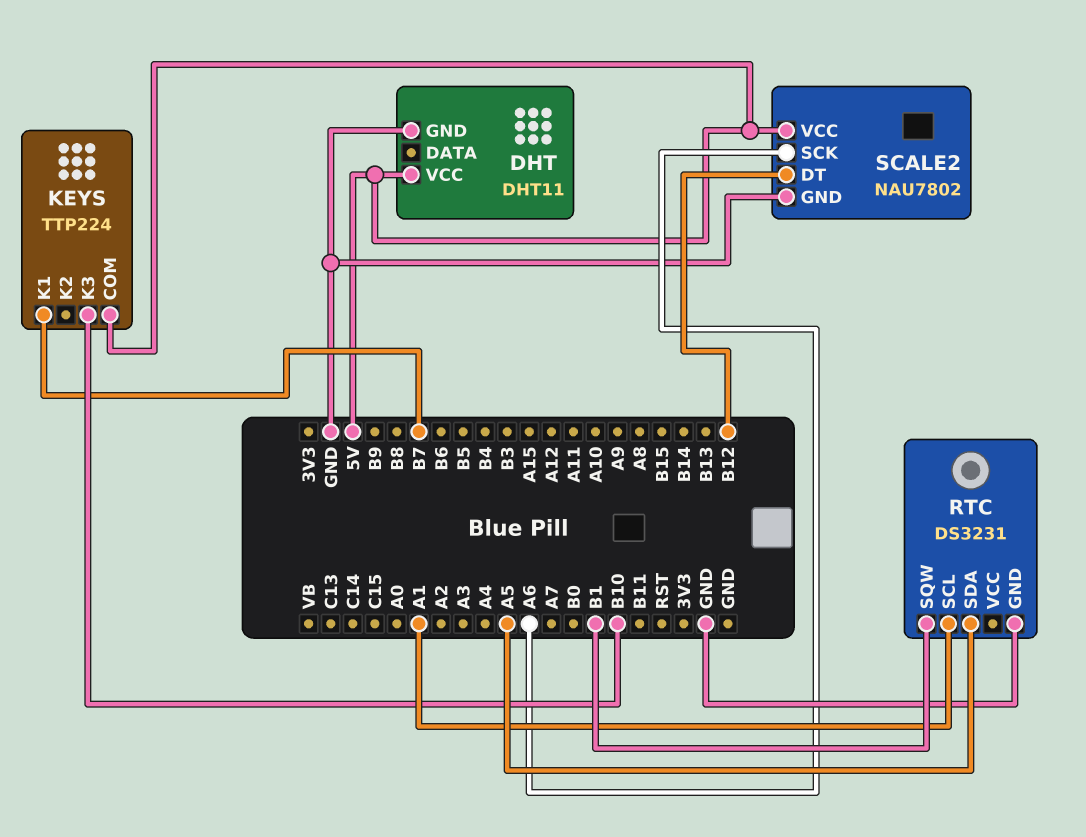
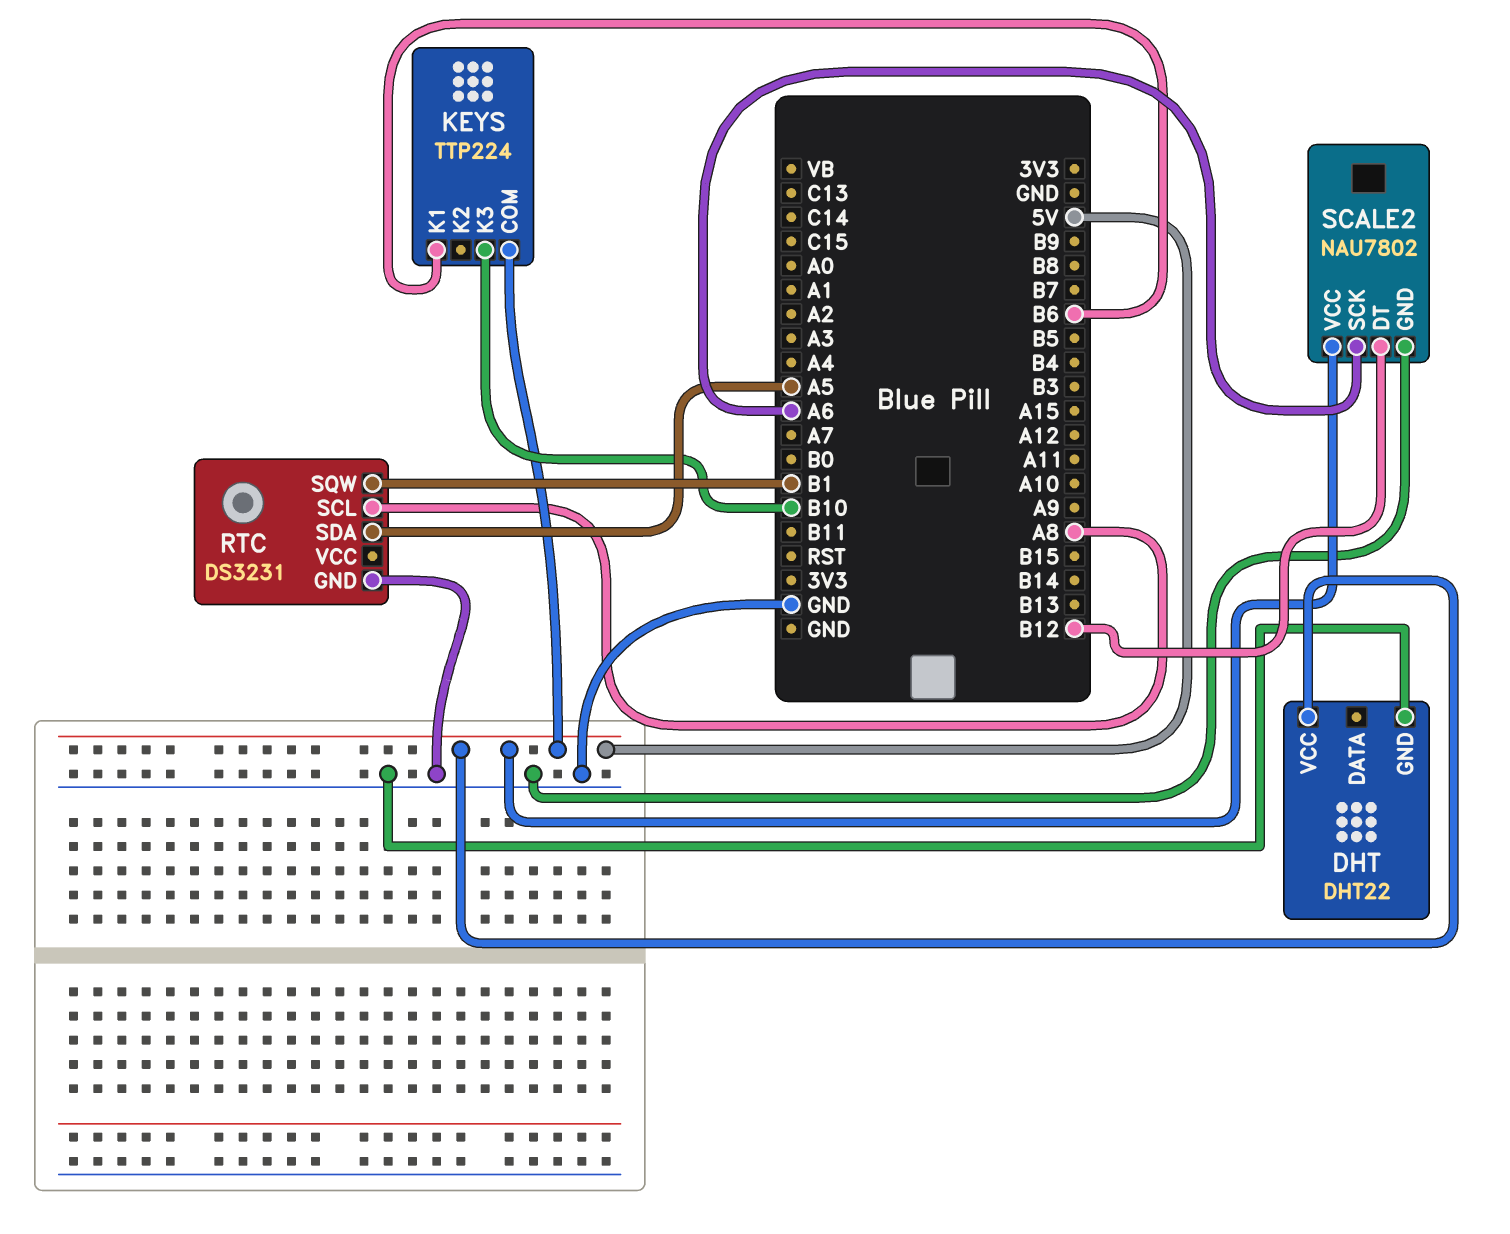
DHT: DHT11 -> DHT22
KEYS pin K1: B7 -> B6
RTC pin SCL: A1 -> A8

